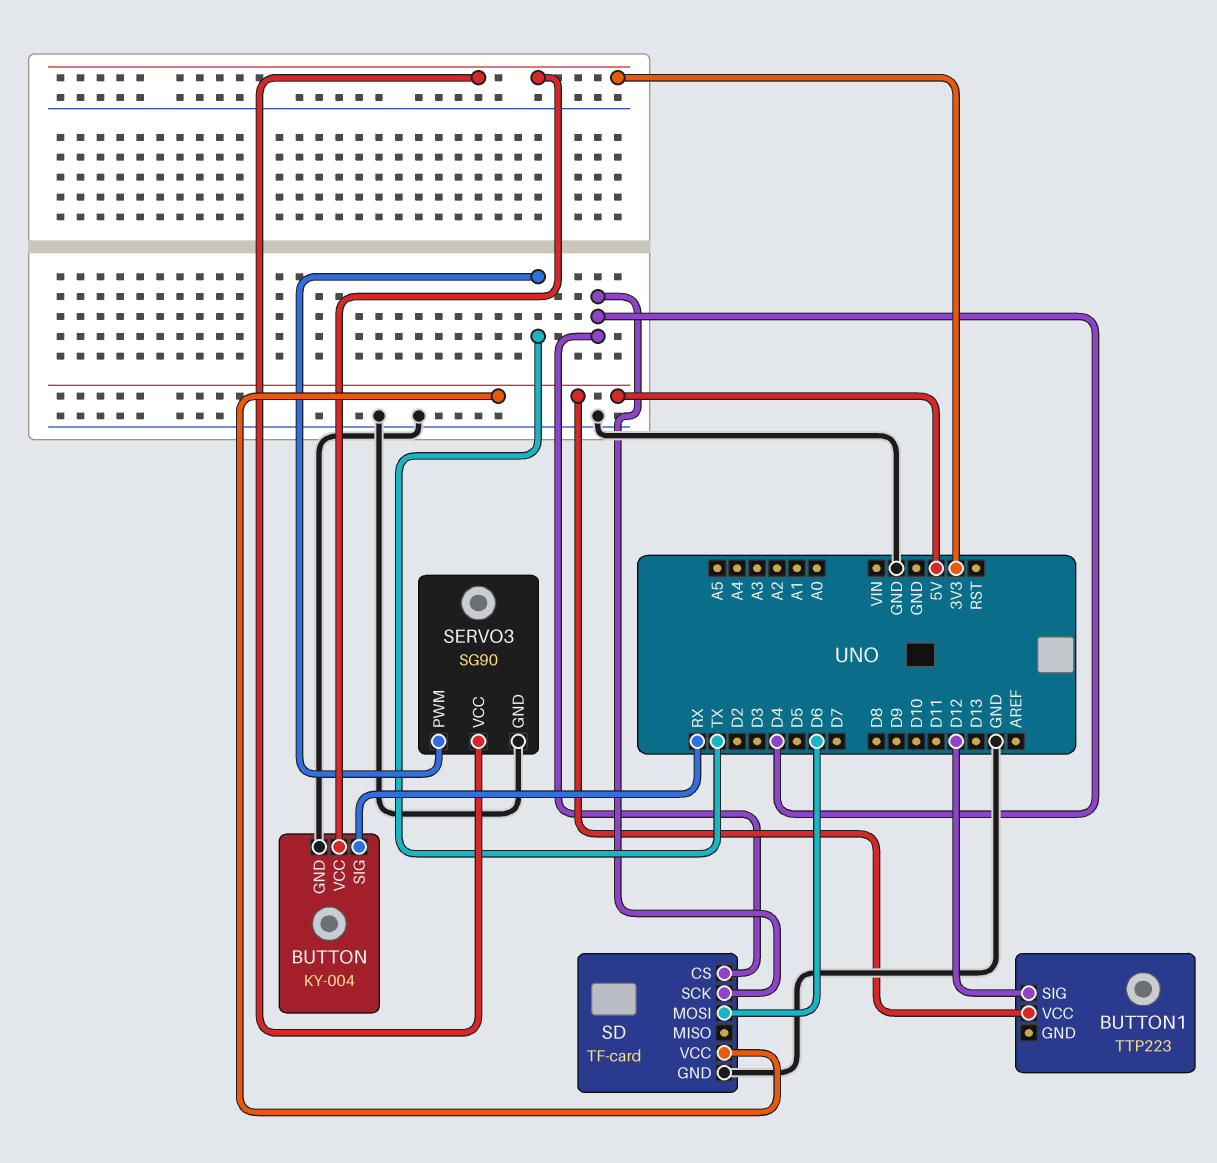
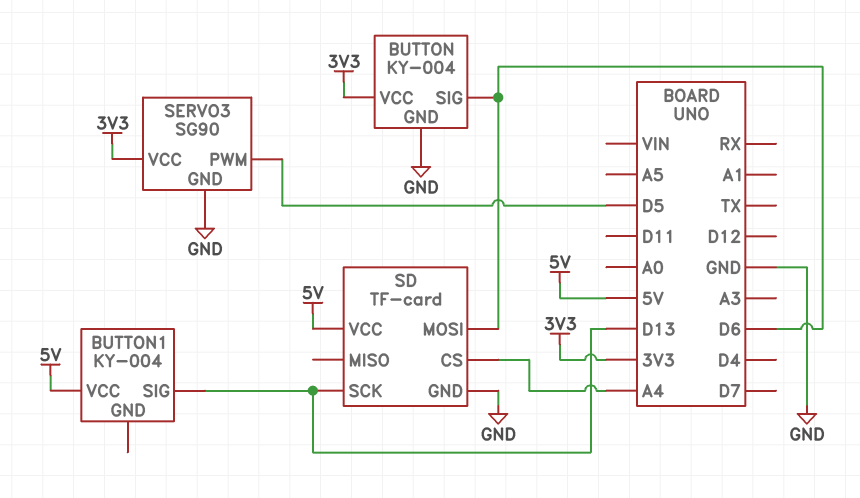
BUTTON pin SIG: RX -> D6
BUTTON1: TTP223 -> KY-004
BUTTON1 pin SIG: D12 -> D13
SD pin CS: D4 -> A4
SD pin SCK: D4 -> D13
SERVO3 pin PWM: TX -> D5

